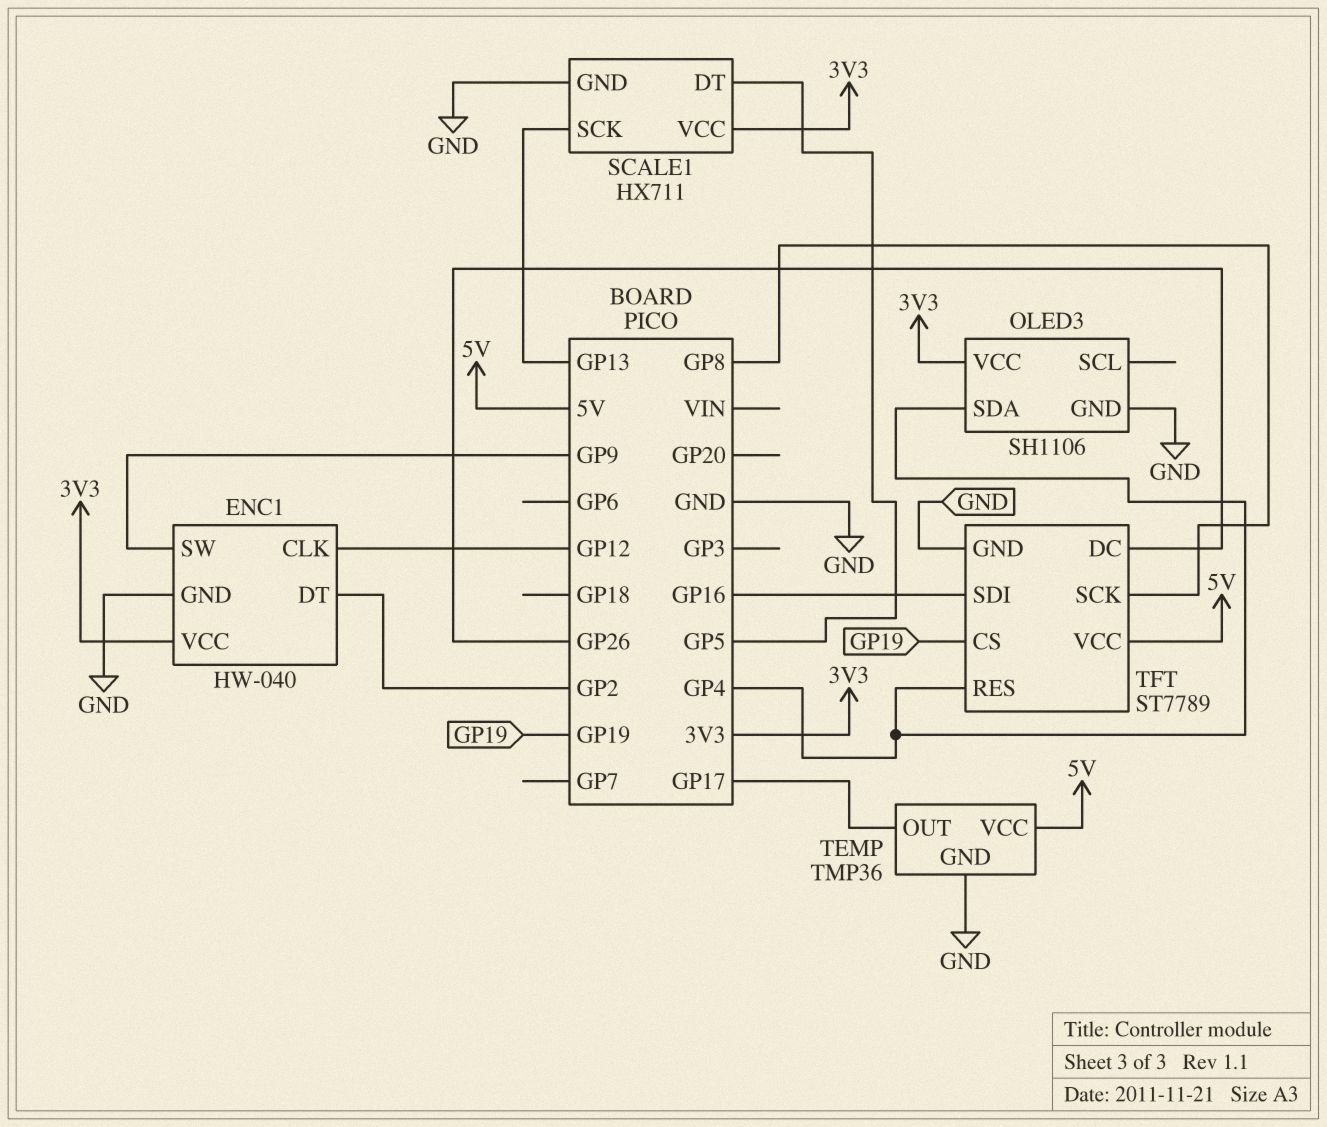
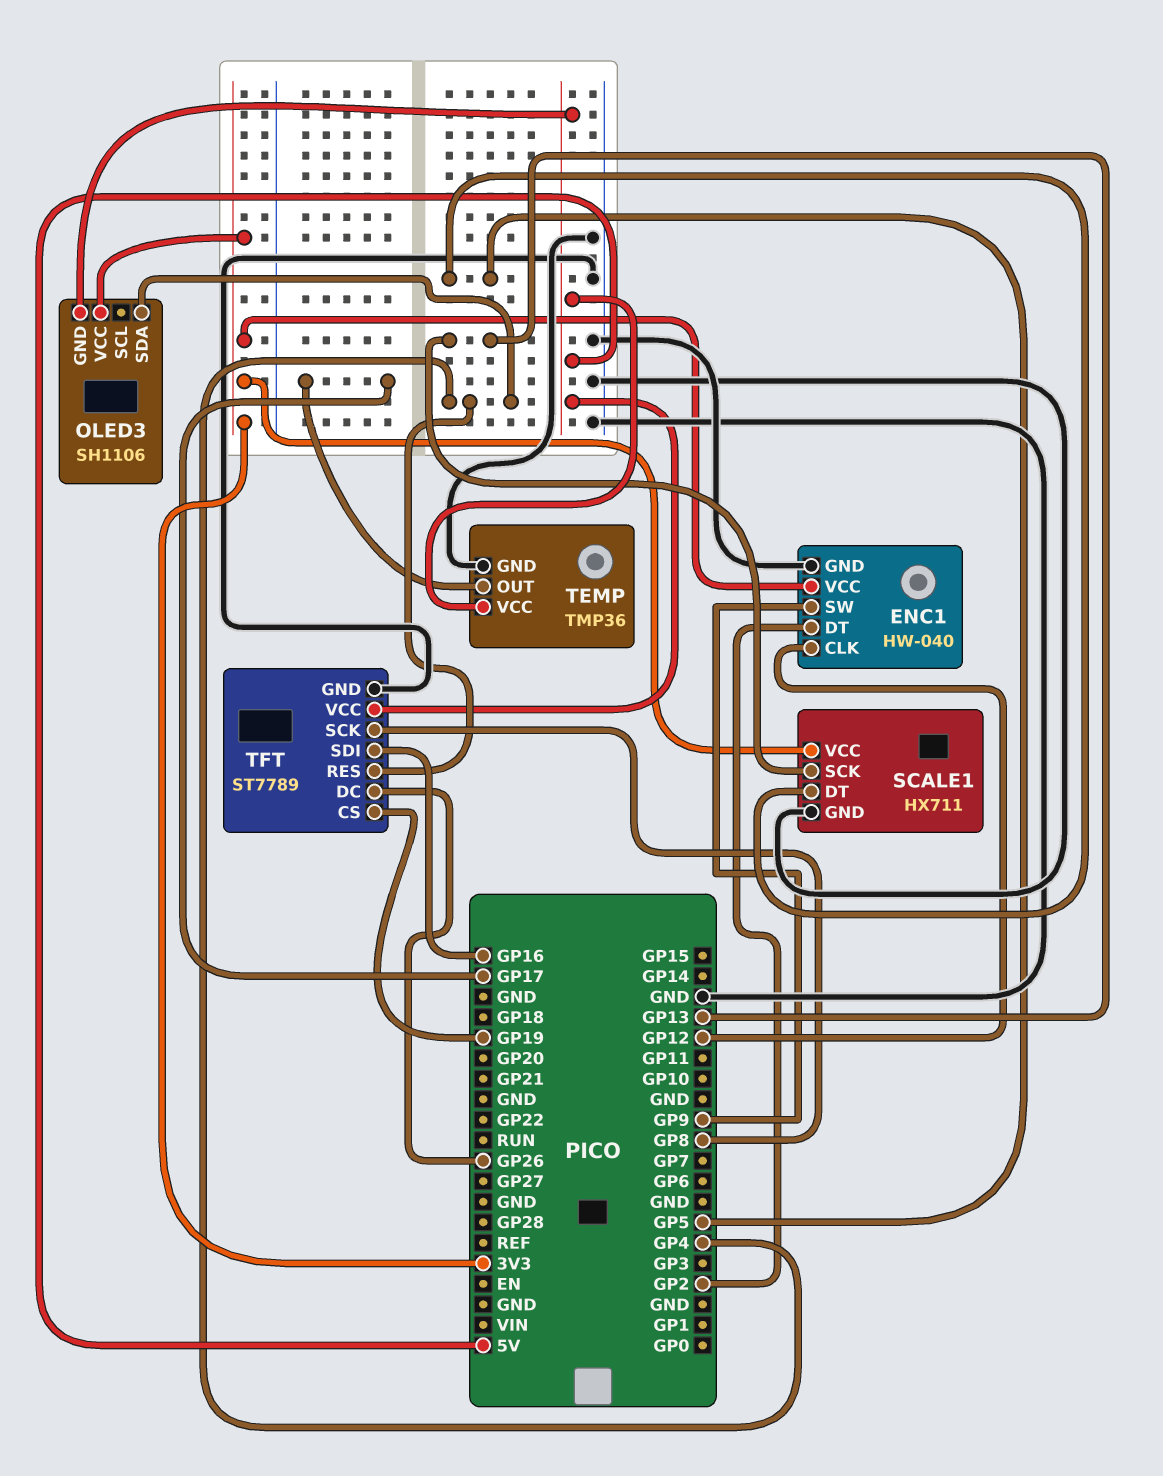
OLED3 pin GND: GND -> 5V

